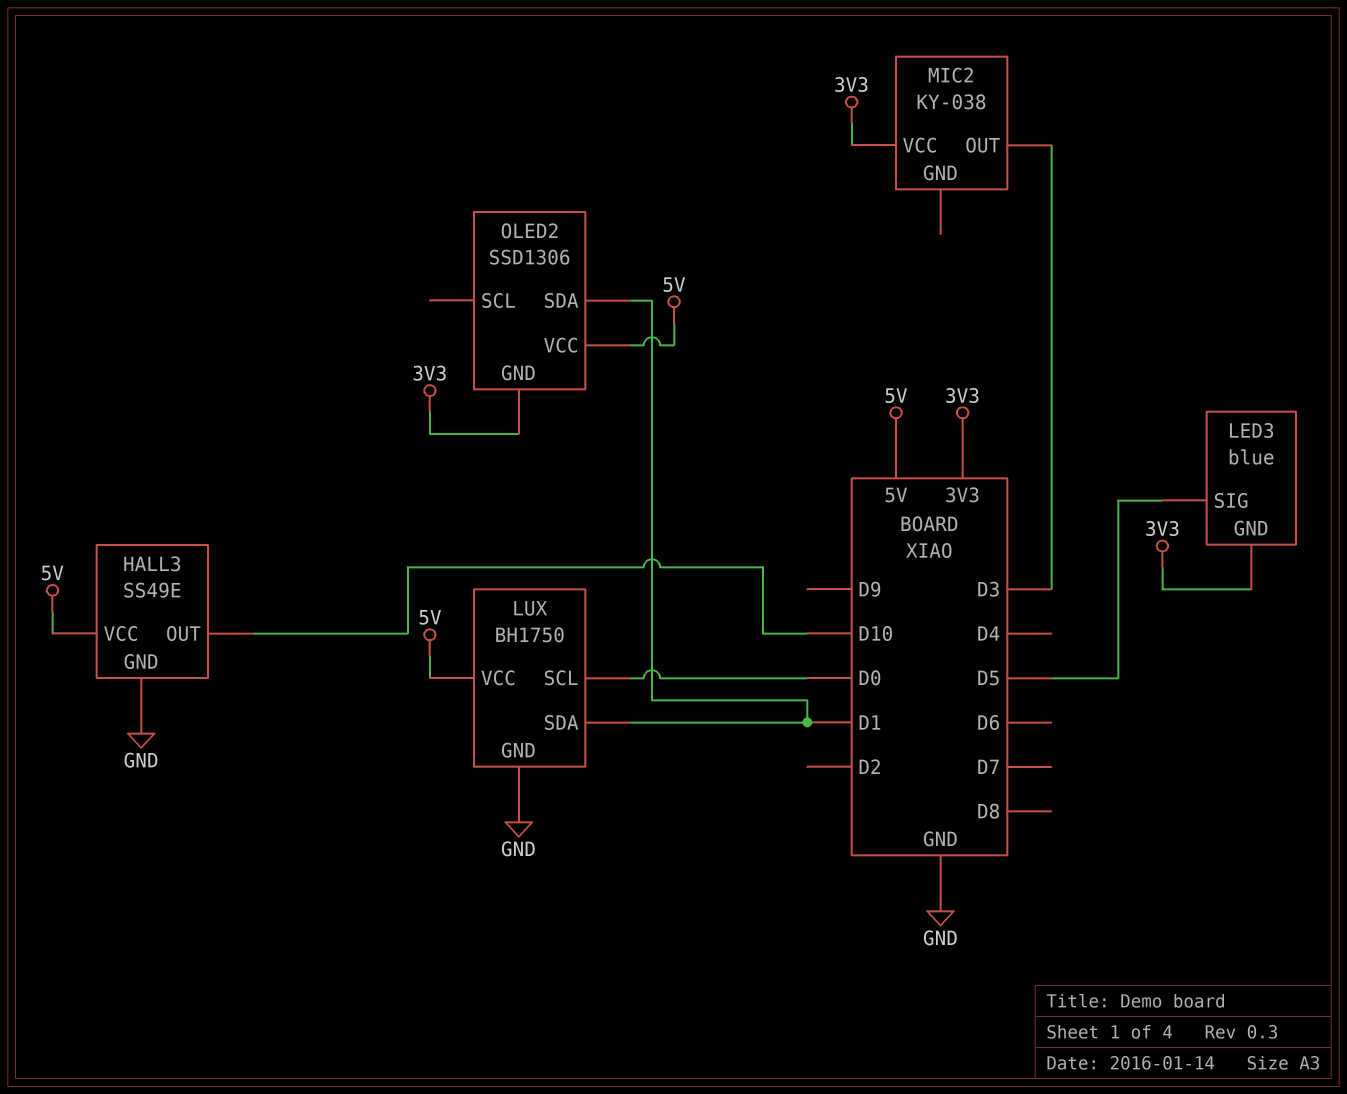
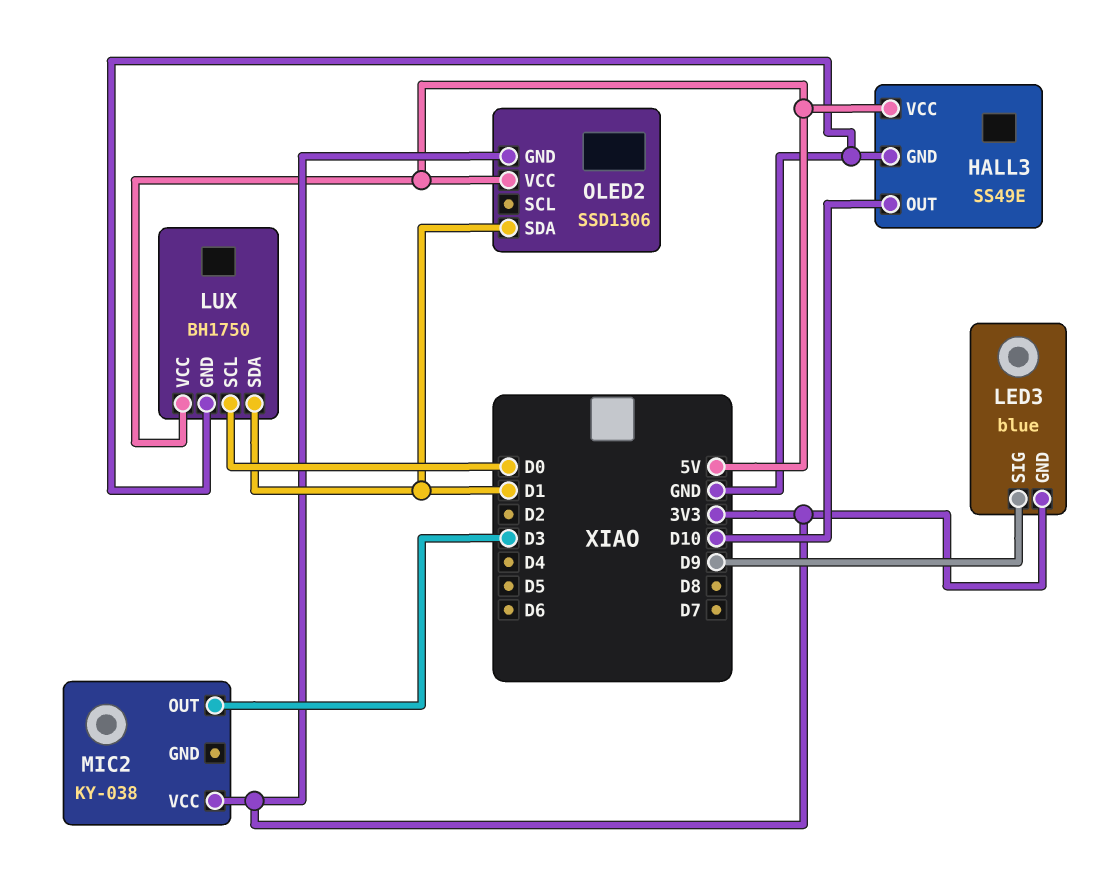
LED3 pin SIG: D5 -> D9

